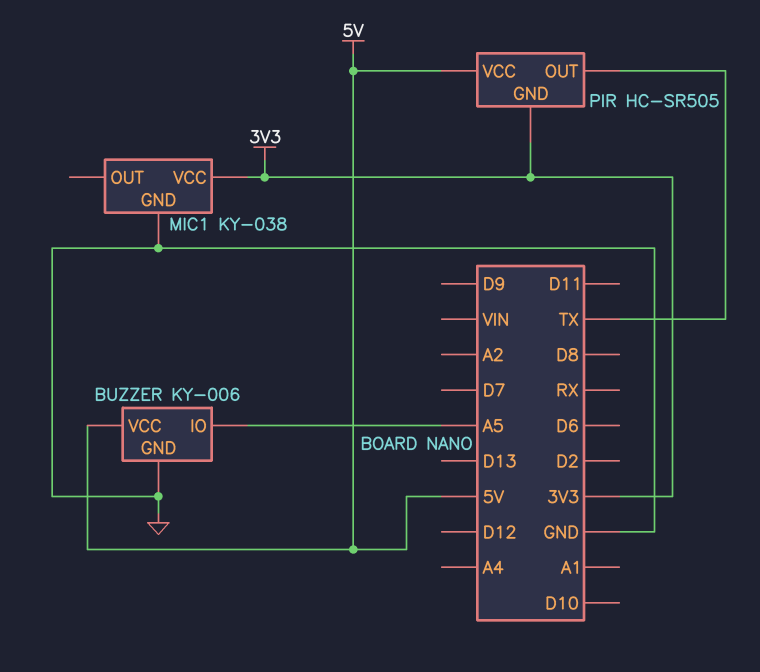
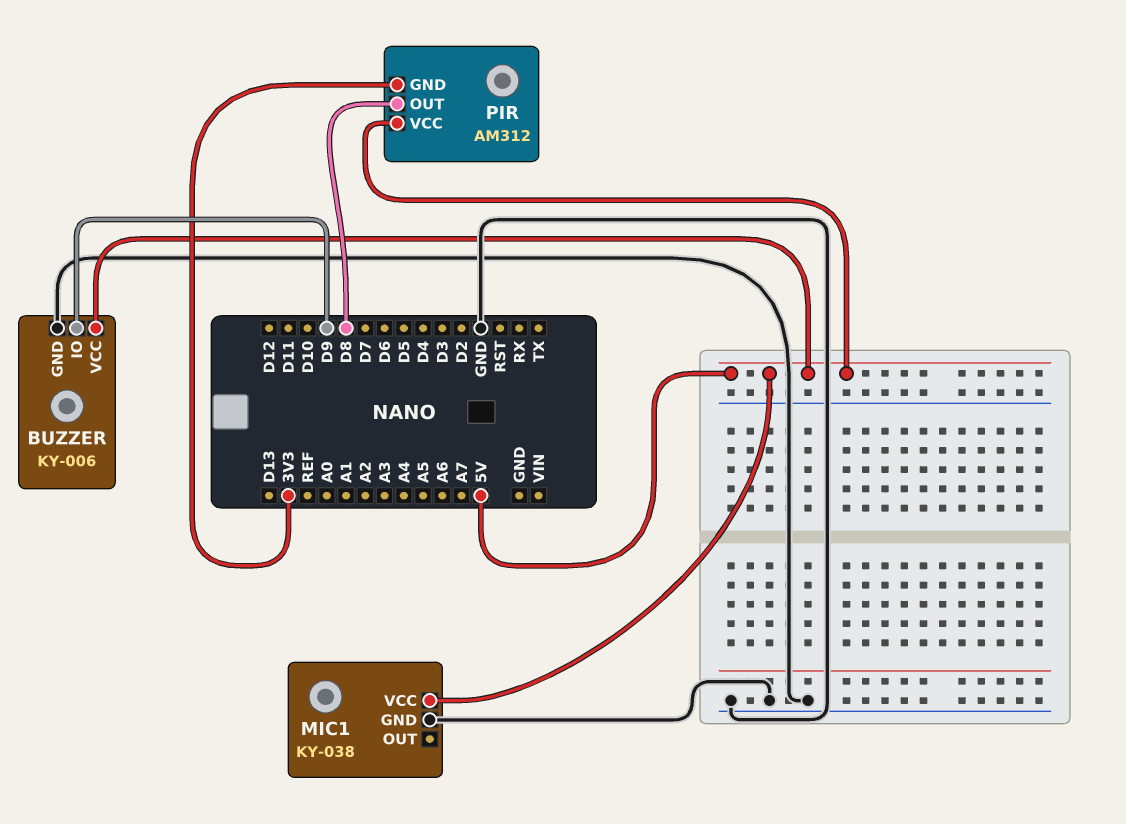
BUZZER pin IO: A5 -> D9
MIC1 pin VCC: 3V3 -> 5V
PIR: HC-SR505 -> AM312
PIR pin OUT: TX -> D8

